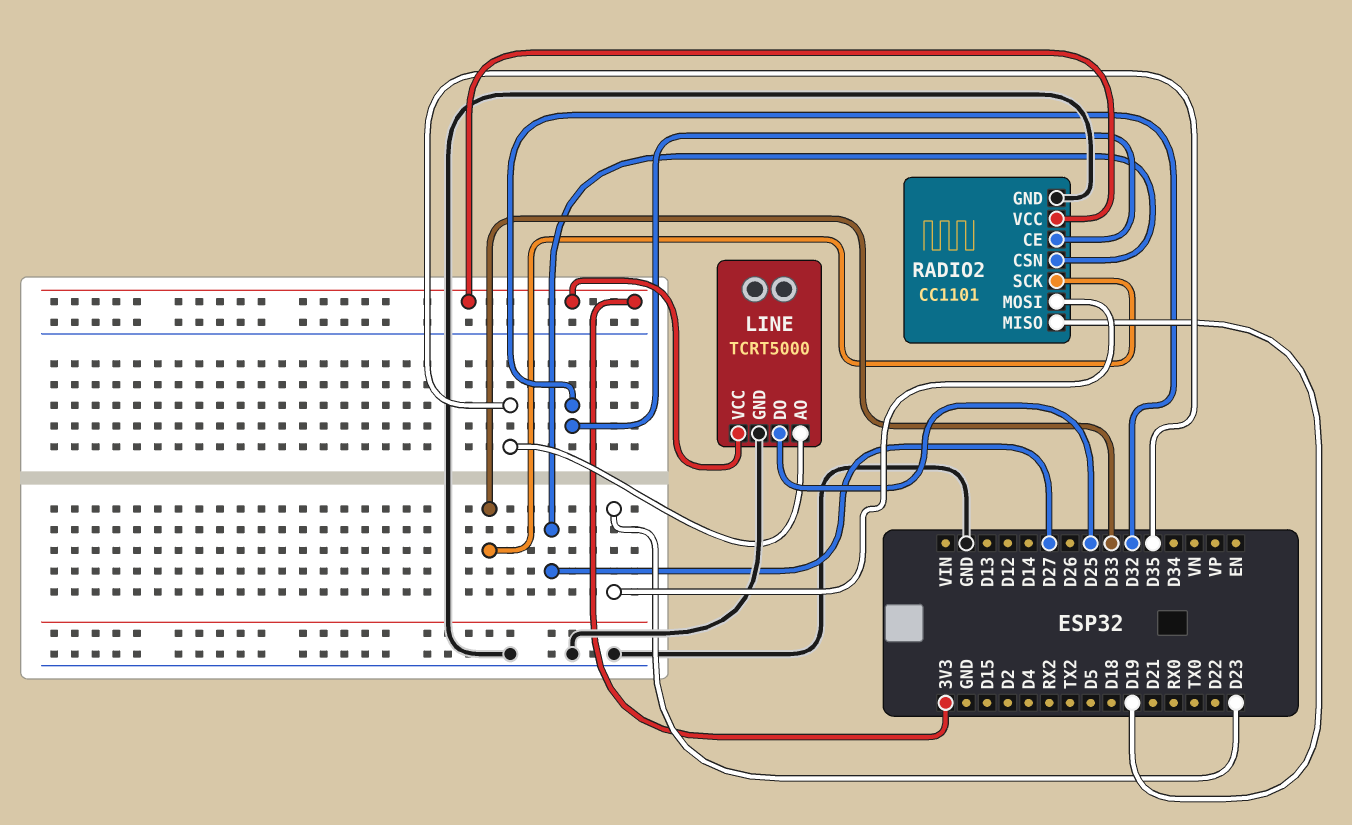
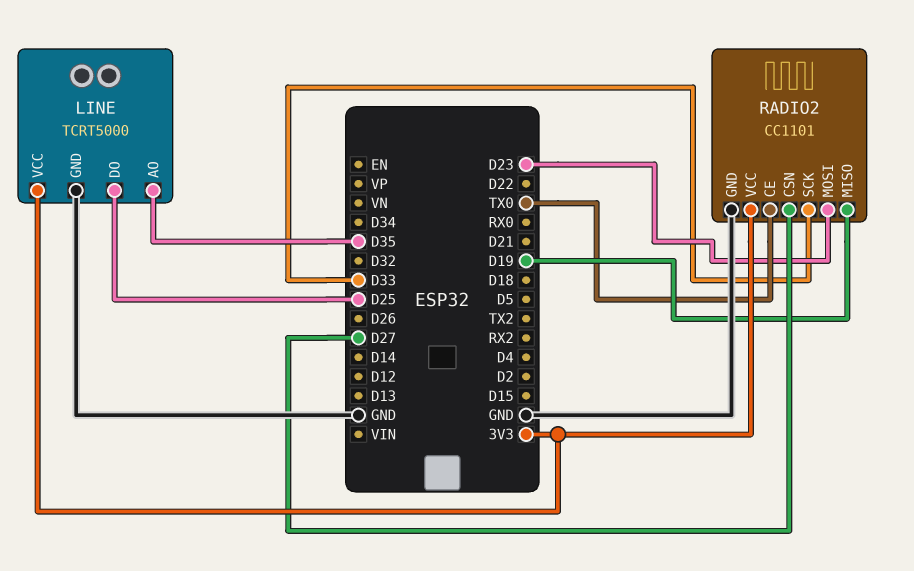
RADIO2 pin CE: D32 -> TX0

